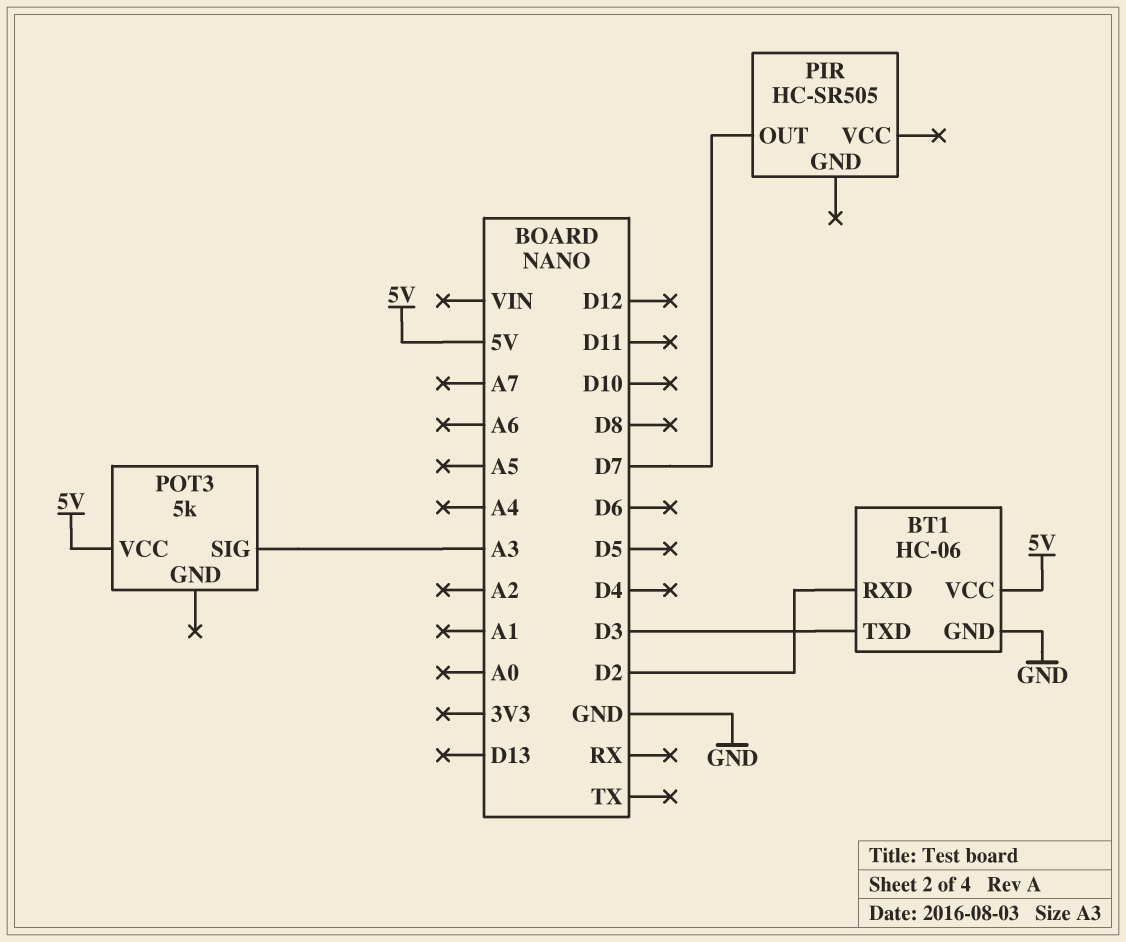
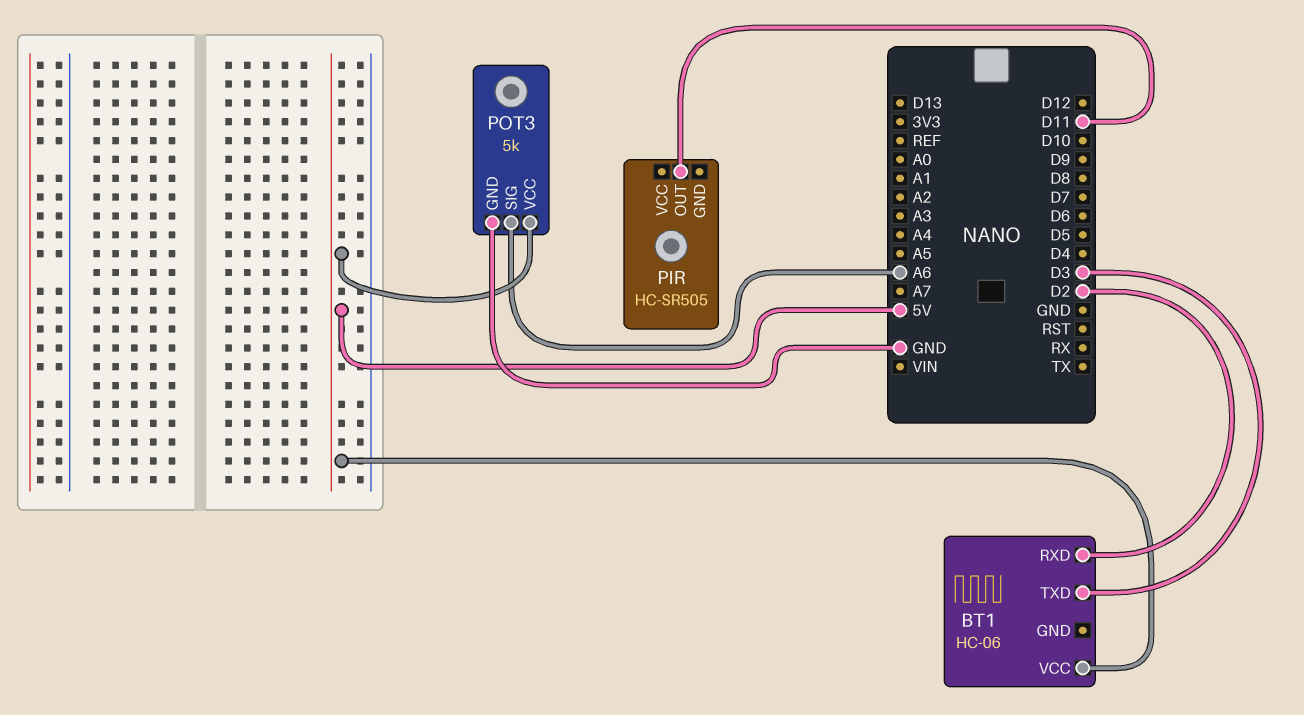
BT1 pin GND: GND -> none
PIR pin OUT: D7 -> D11
POT3 pin GND: none -> GND
POT3 pin SIG: A3 -> A6

